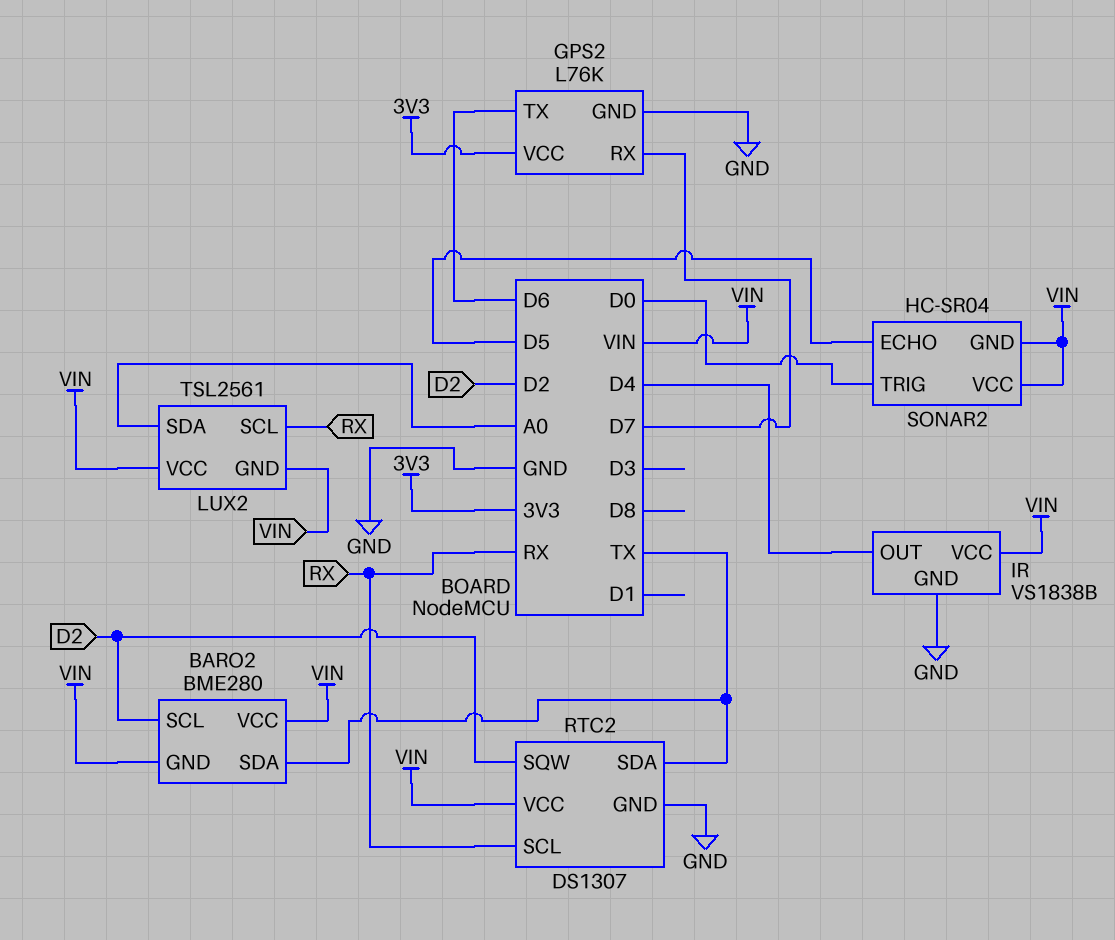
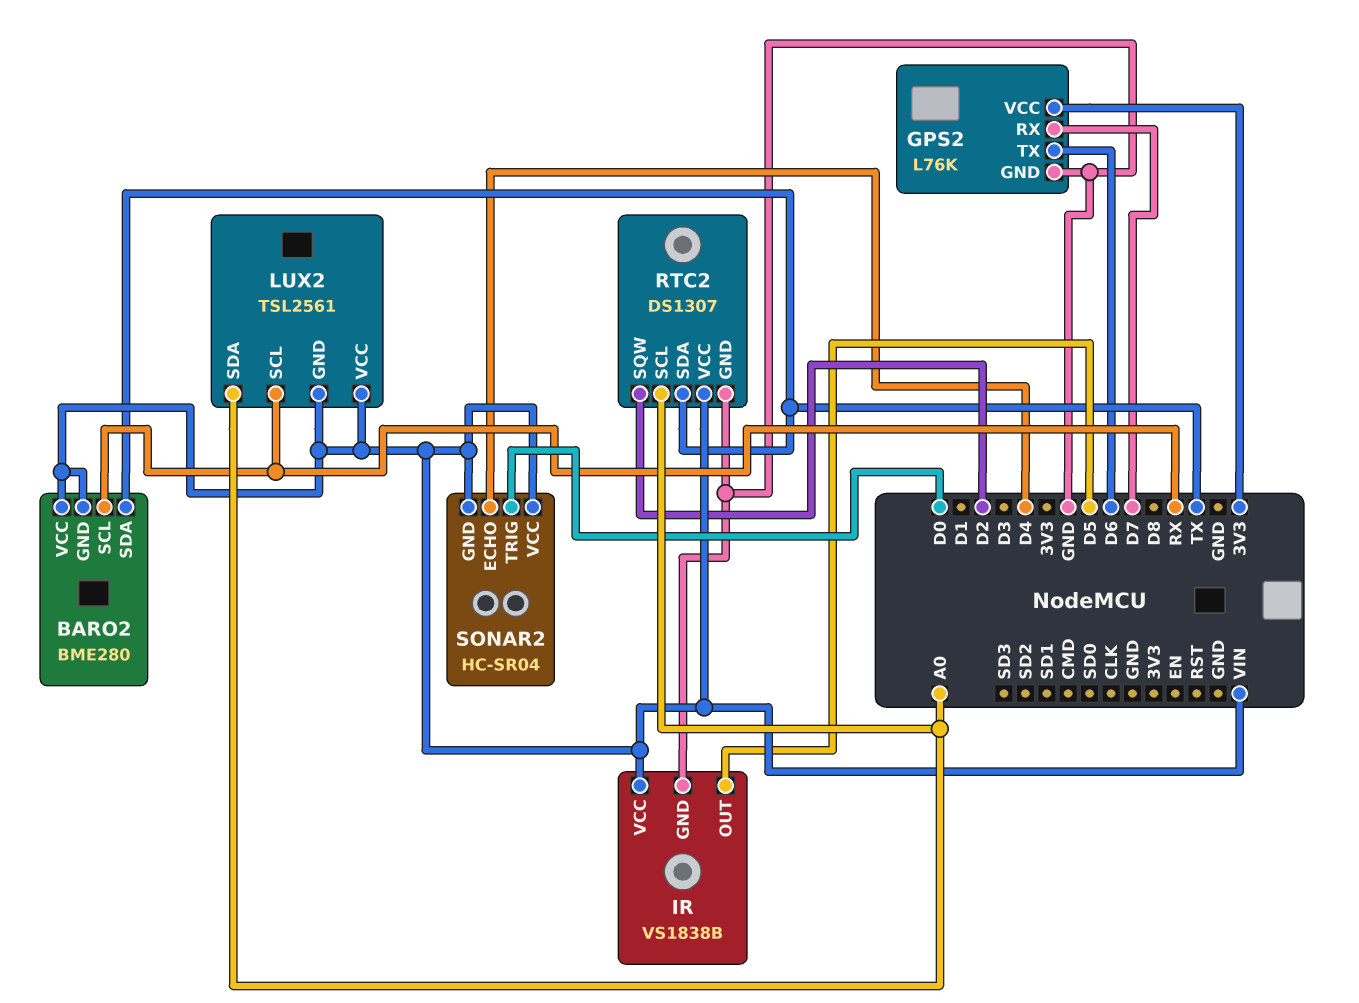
BARO2 pin SCL: D2 -> RX
IR pin OUT: D4 -> D5
RTC2 pin SCL: RX -> A0
SONAR2 pin ECHO: D5 -> D4

